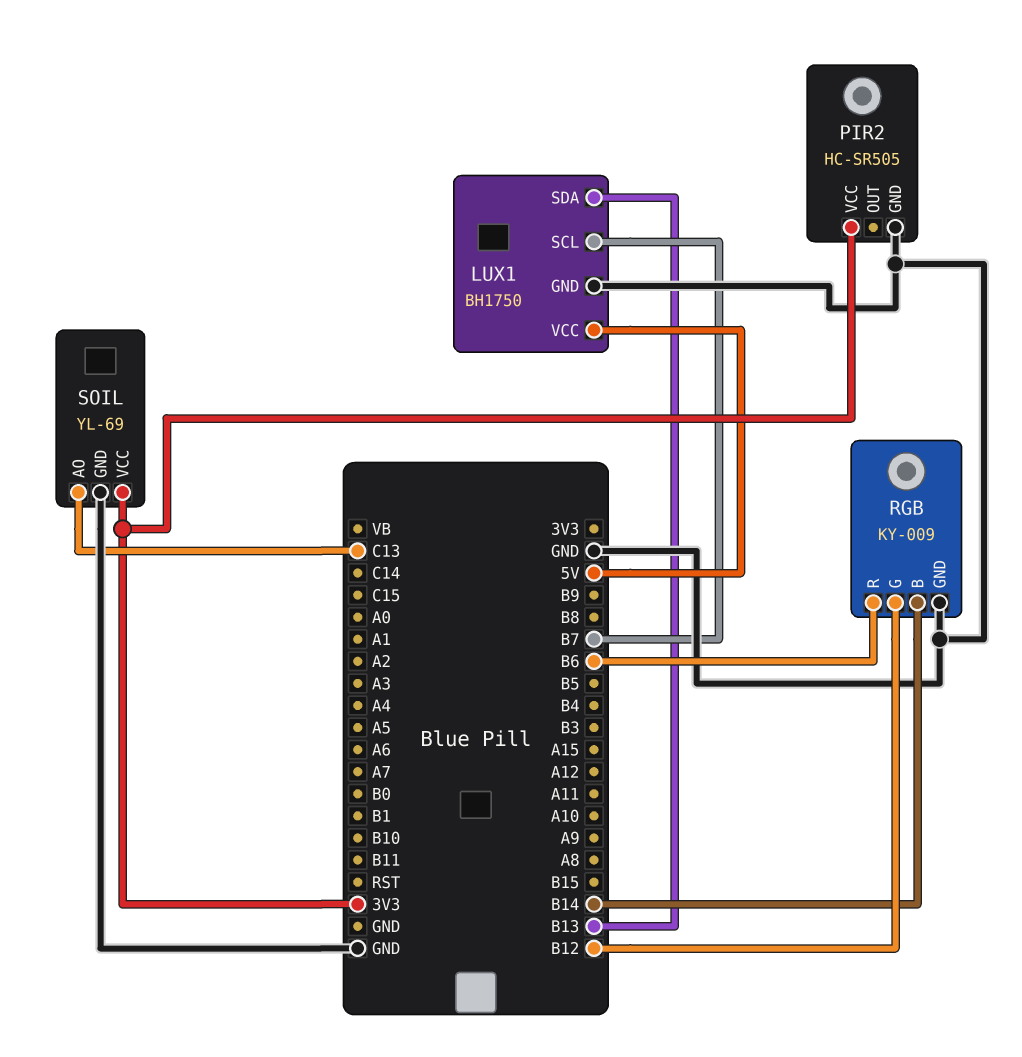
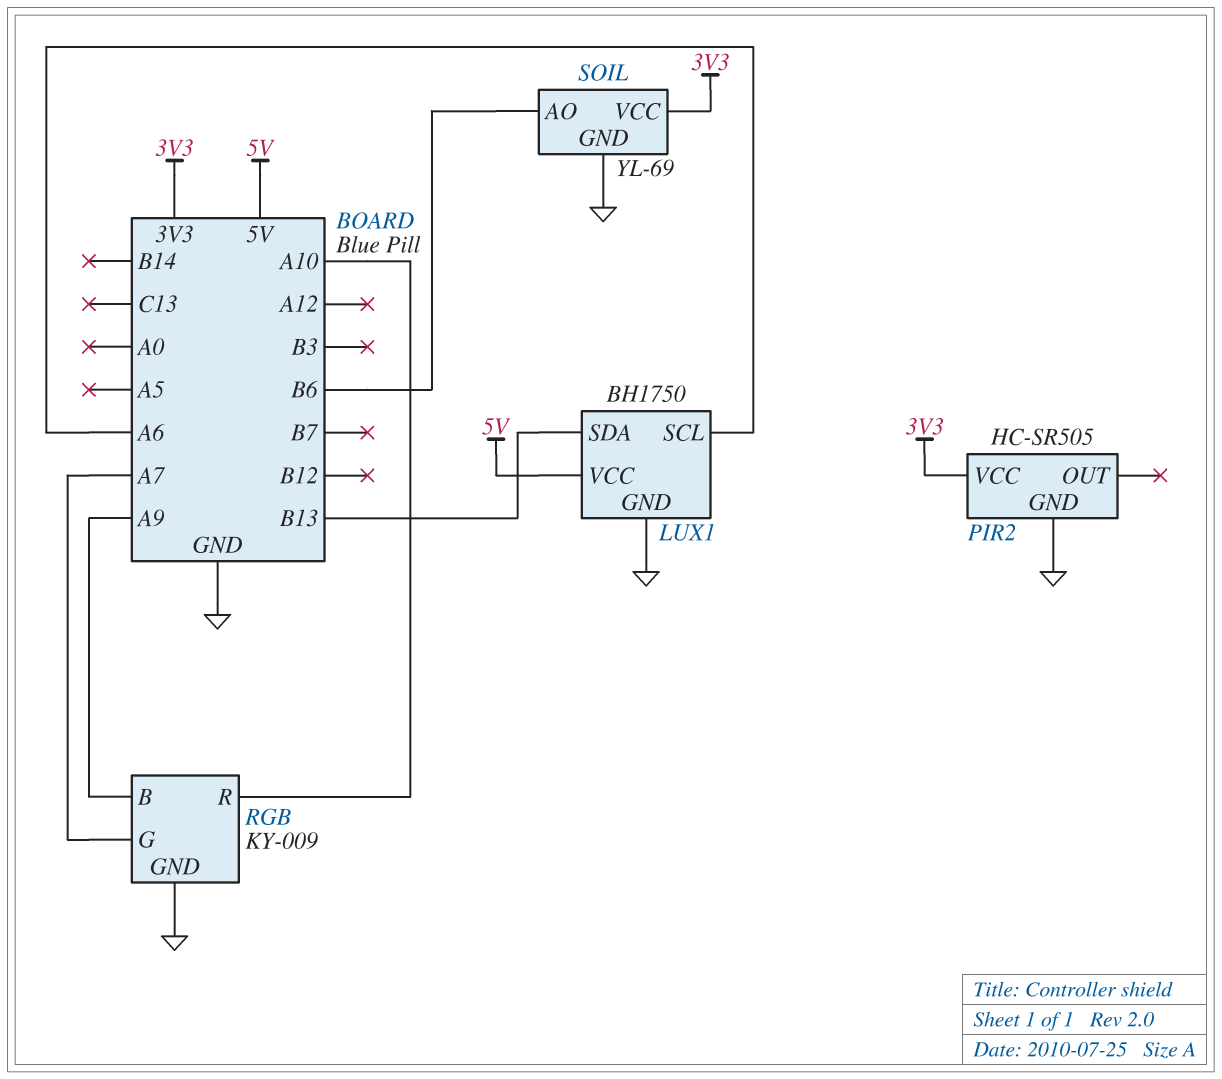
LUX1 pin SCL: B7 -> A6
RGB pin B: B14 -> A9
RGB pin G: B12 -> A7
RGB pin R: B6 -> A10
SOIL pin AO: C13 -> B6

